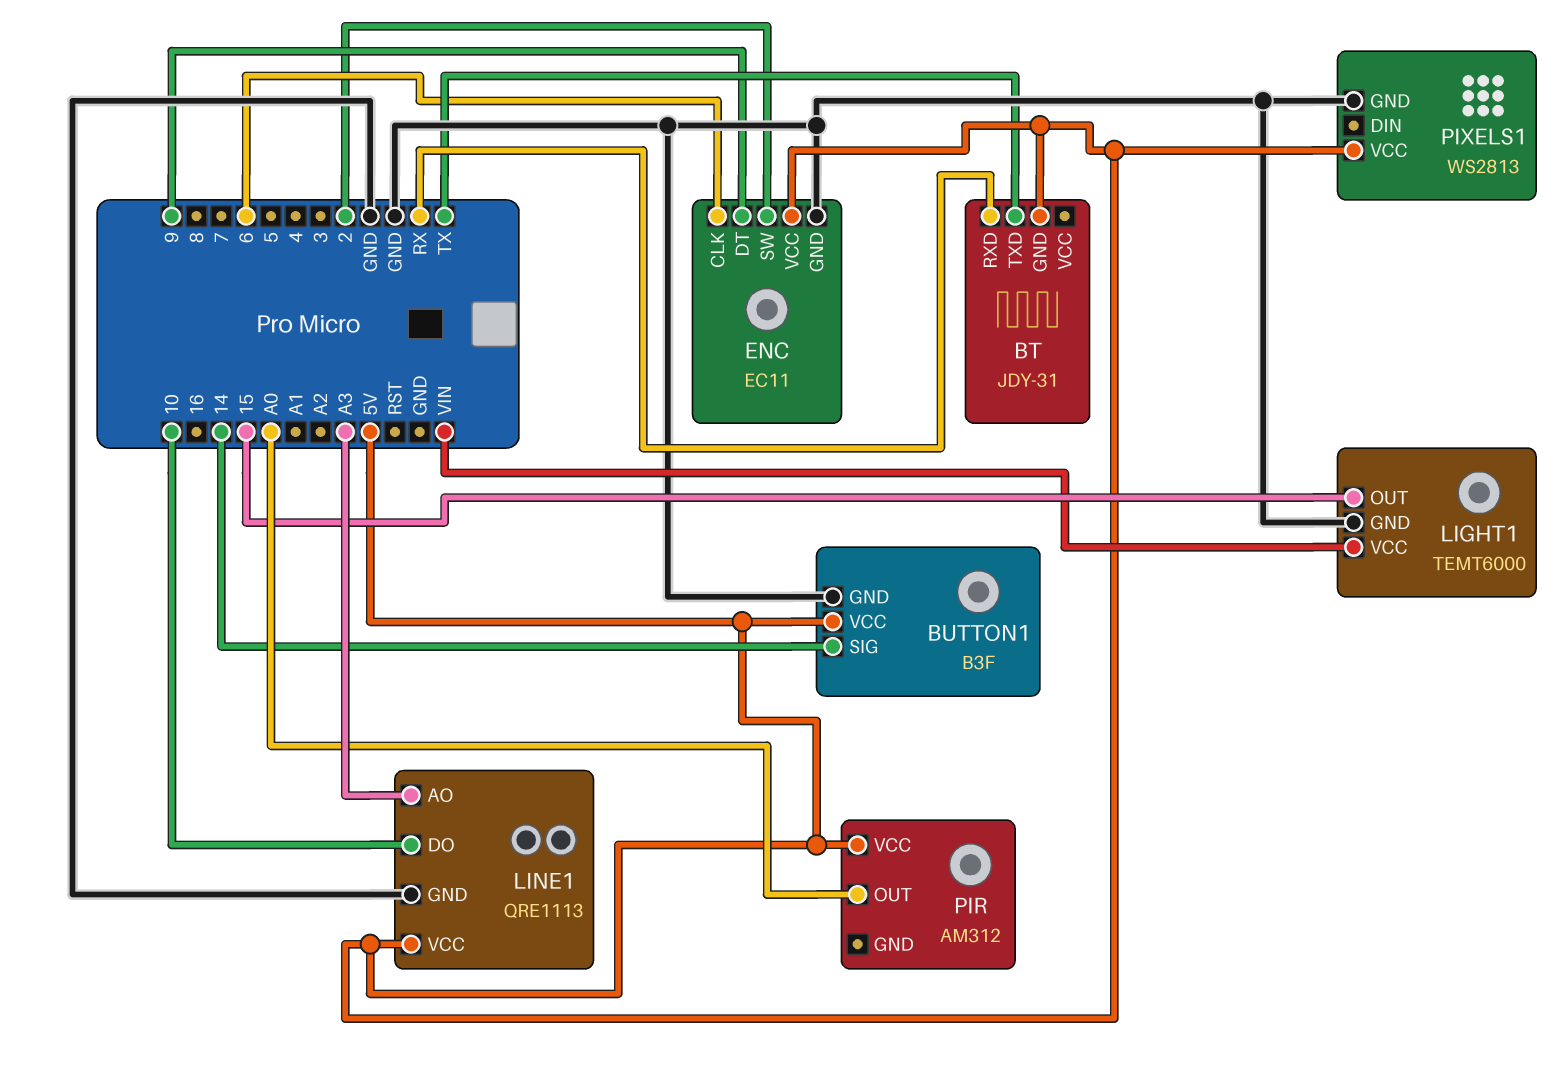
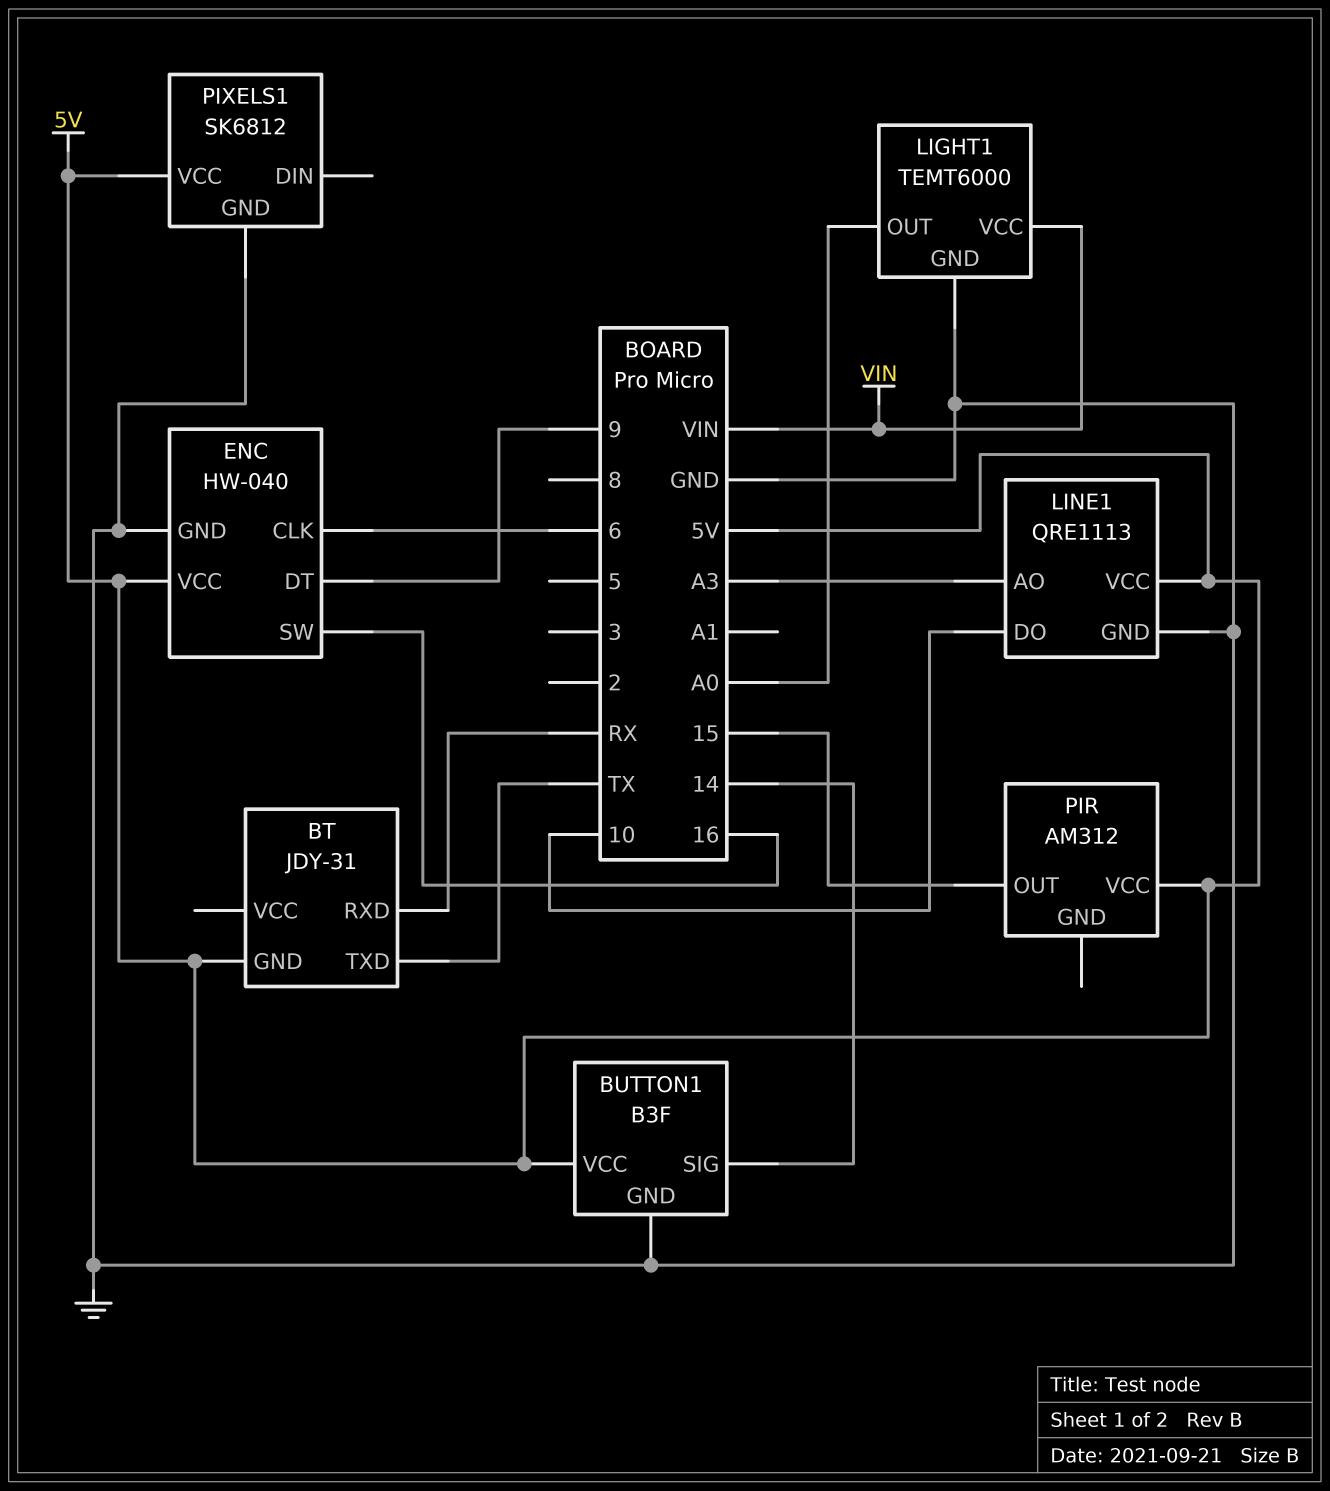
ENC: EC11 -> HW-040
ENC pin SW: 2 -> 16
LIGHT1 pin OUT: 15 -> A0
PIR pin OUT: A0 -> 15
PIXELS1: WS2813 -> SK6812

